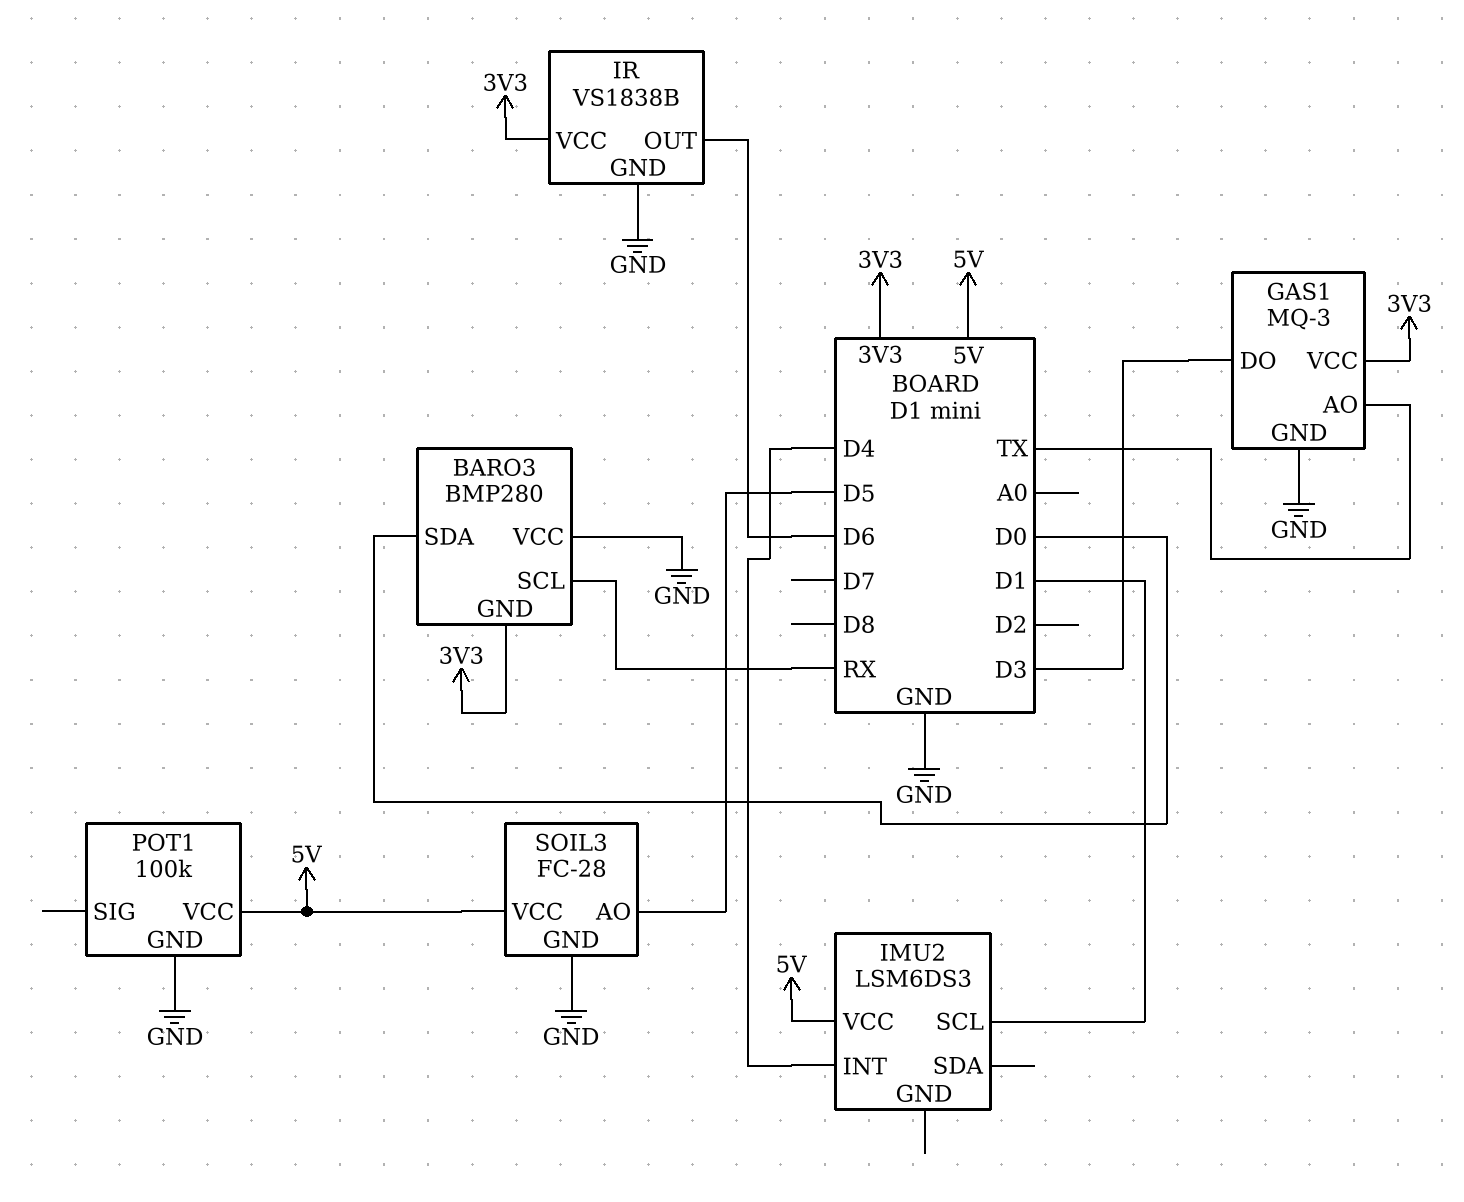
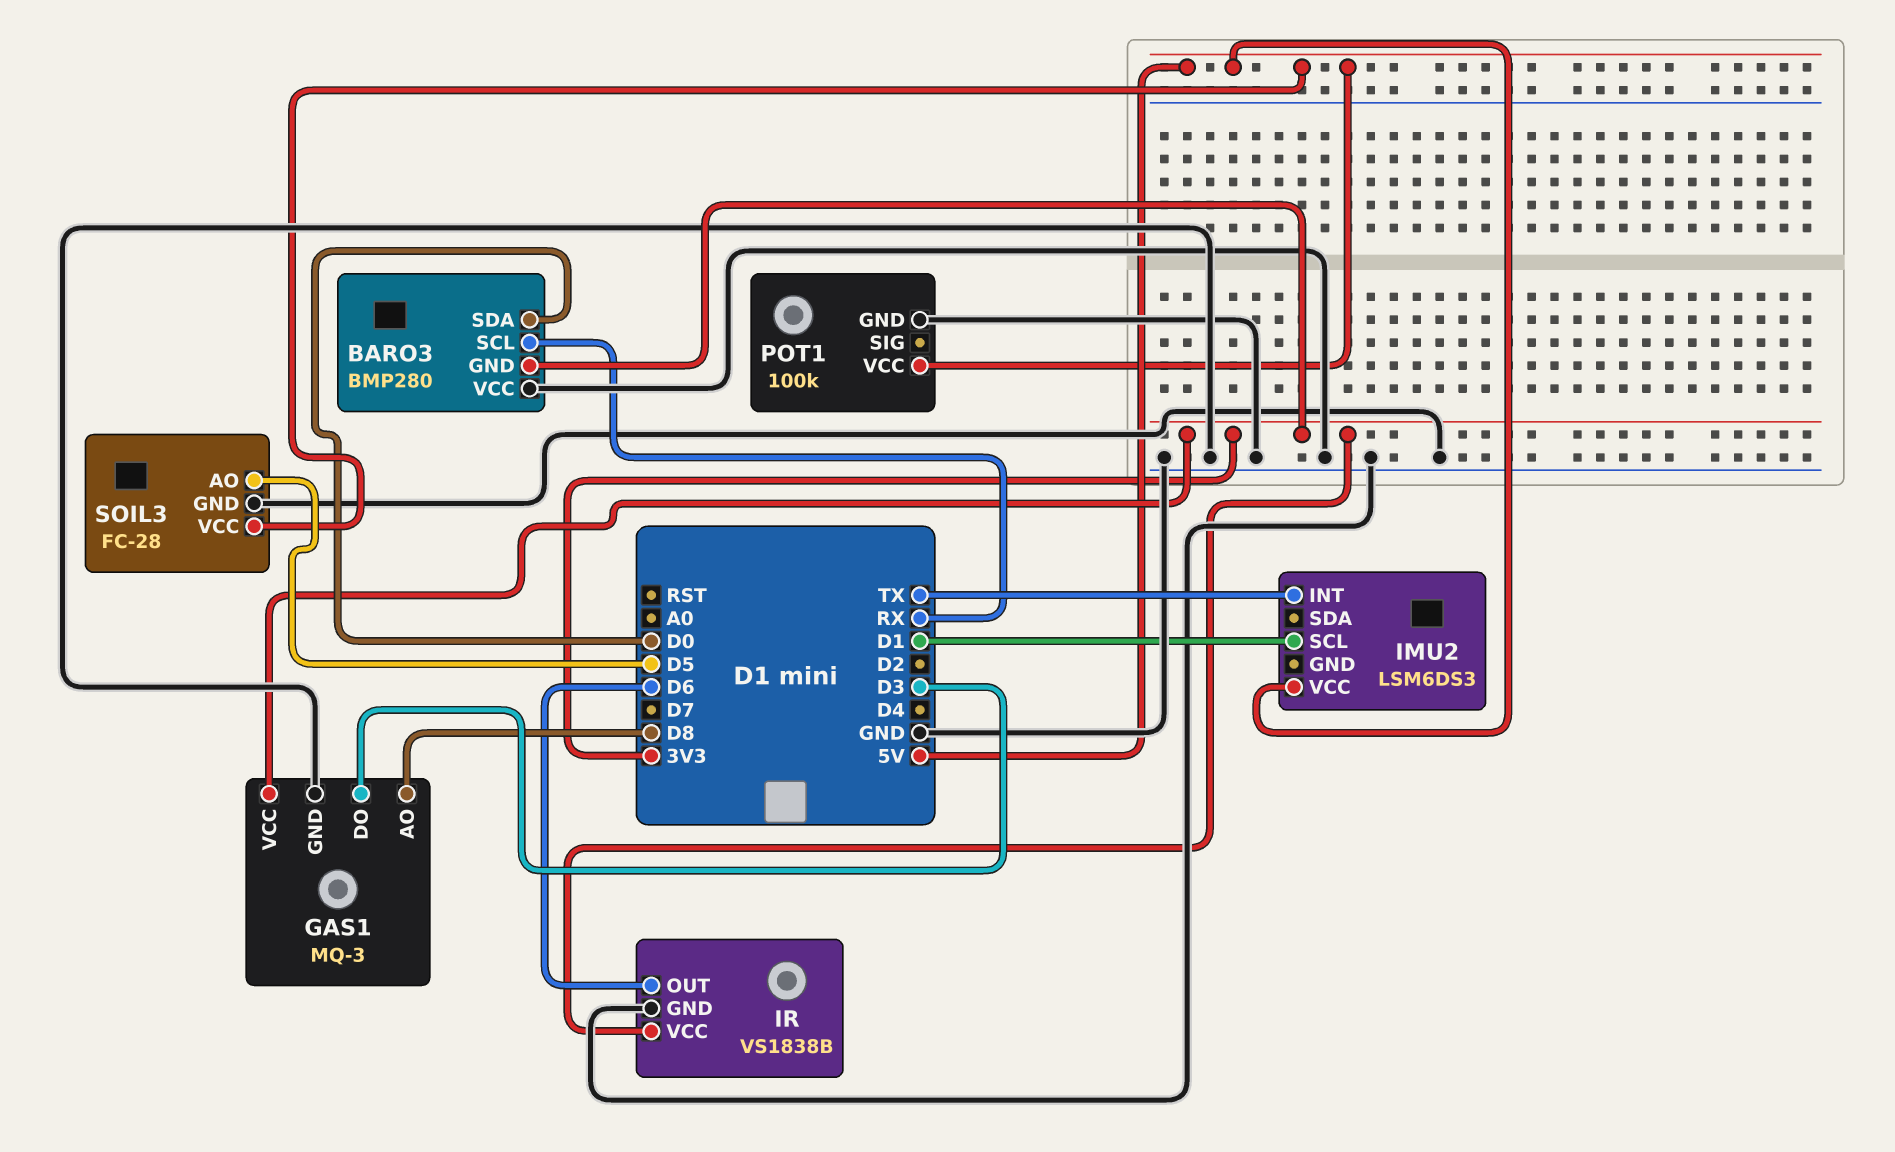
GAS1 pin AO: TX -> D8
IMU2 pin INT: D4 -> TX

